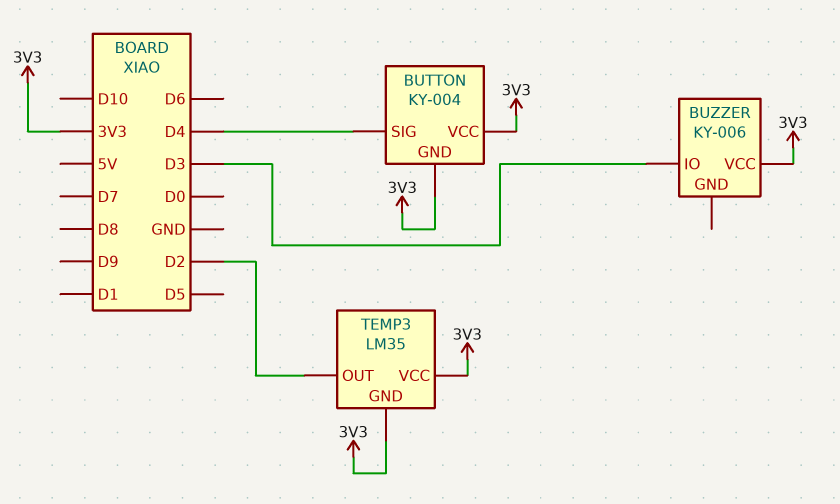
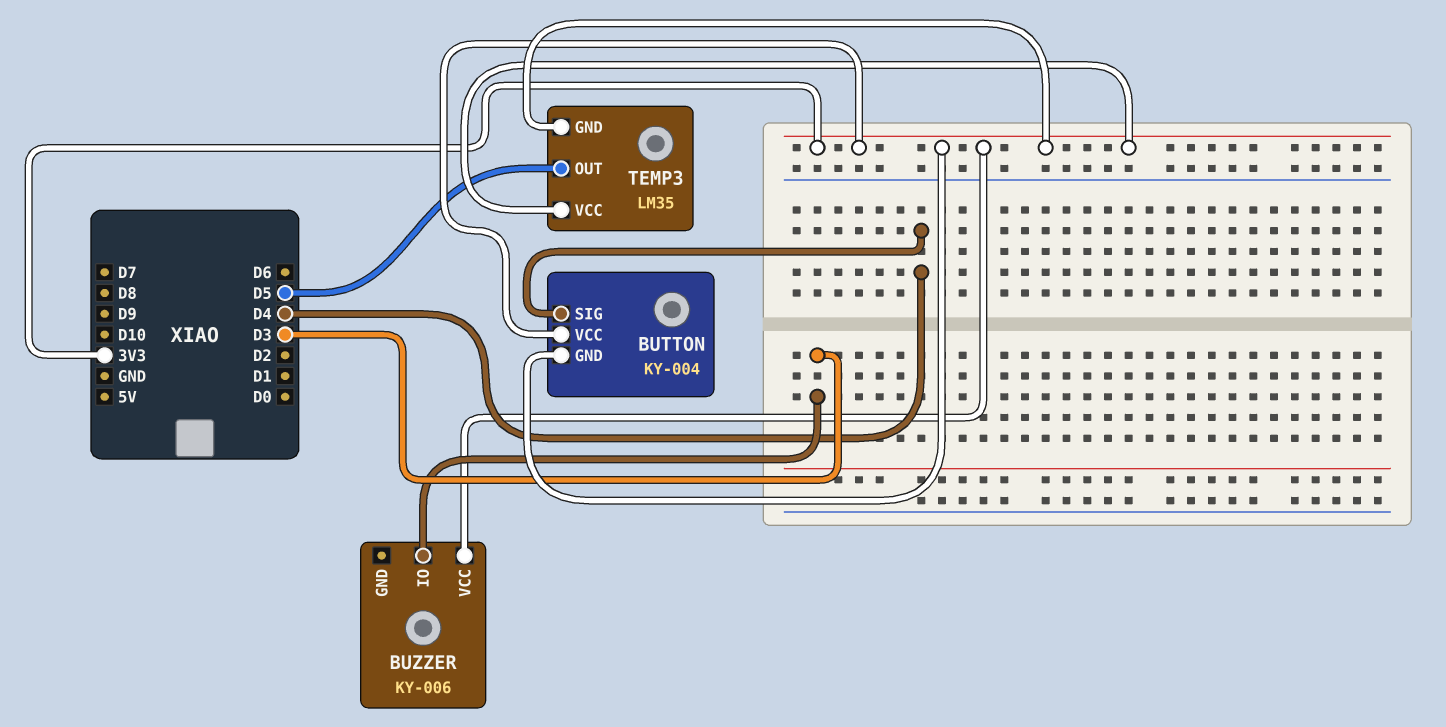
TEMP3 pin OUT: D2 -> D5

